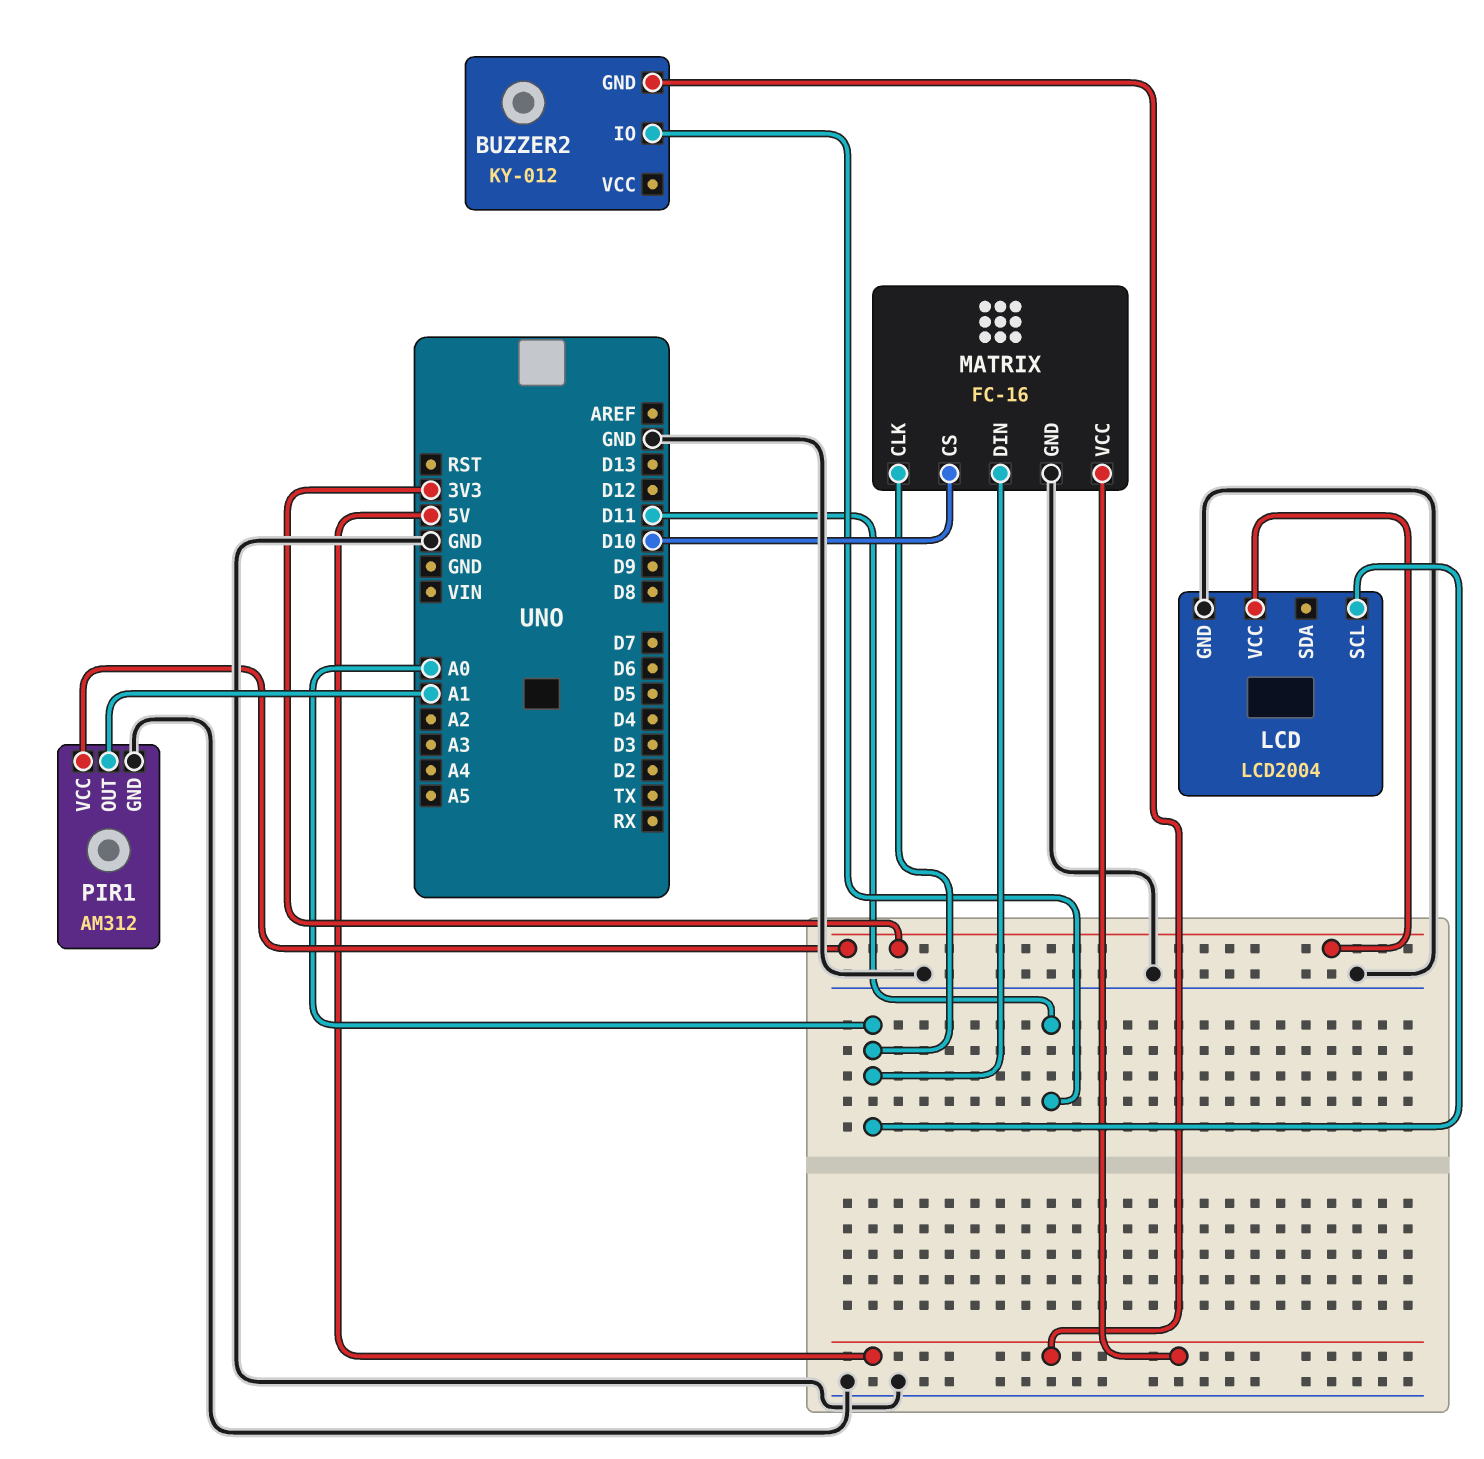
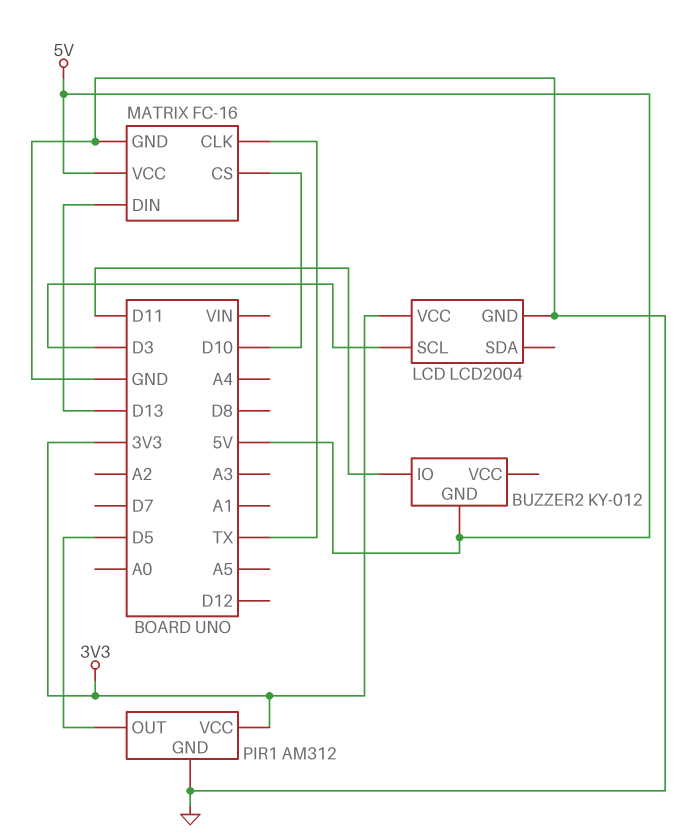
LCD pin SCL: A0 -> D3
MATRIX pin CLK: A0 -> TX
MATRIX pin DIN: A0 -> D13
PIR1 pin OUT: A1 -> D5

